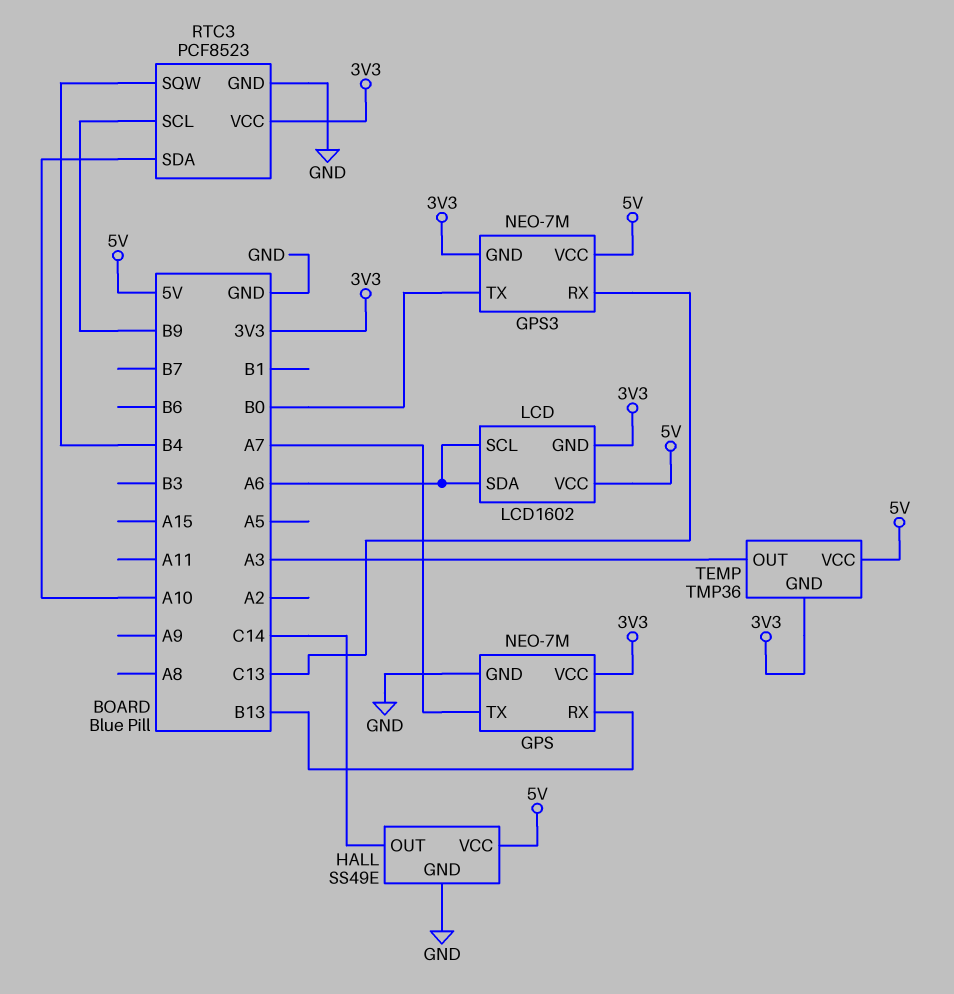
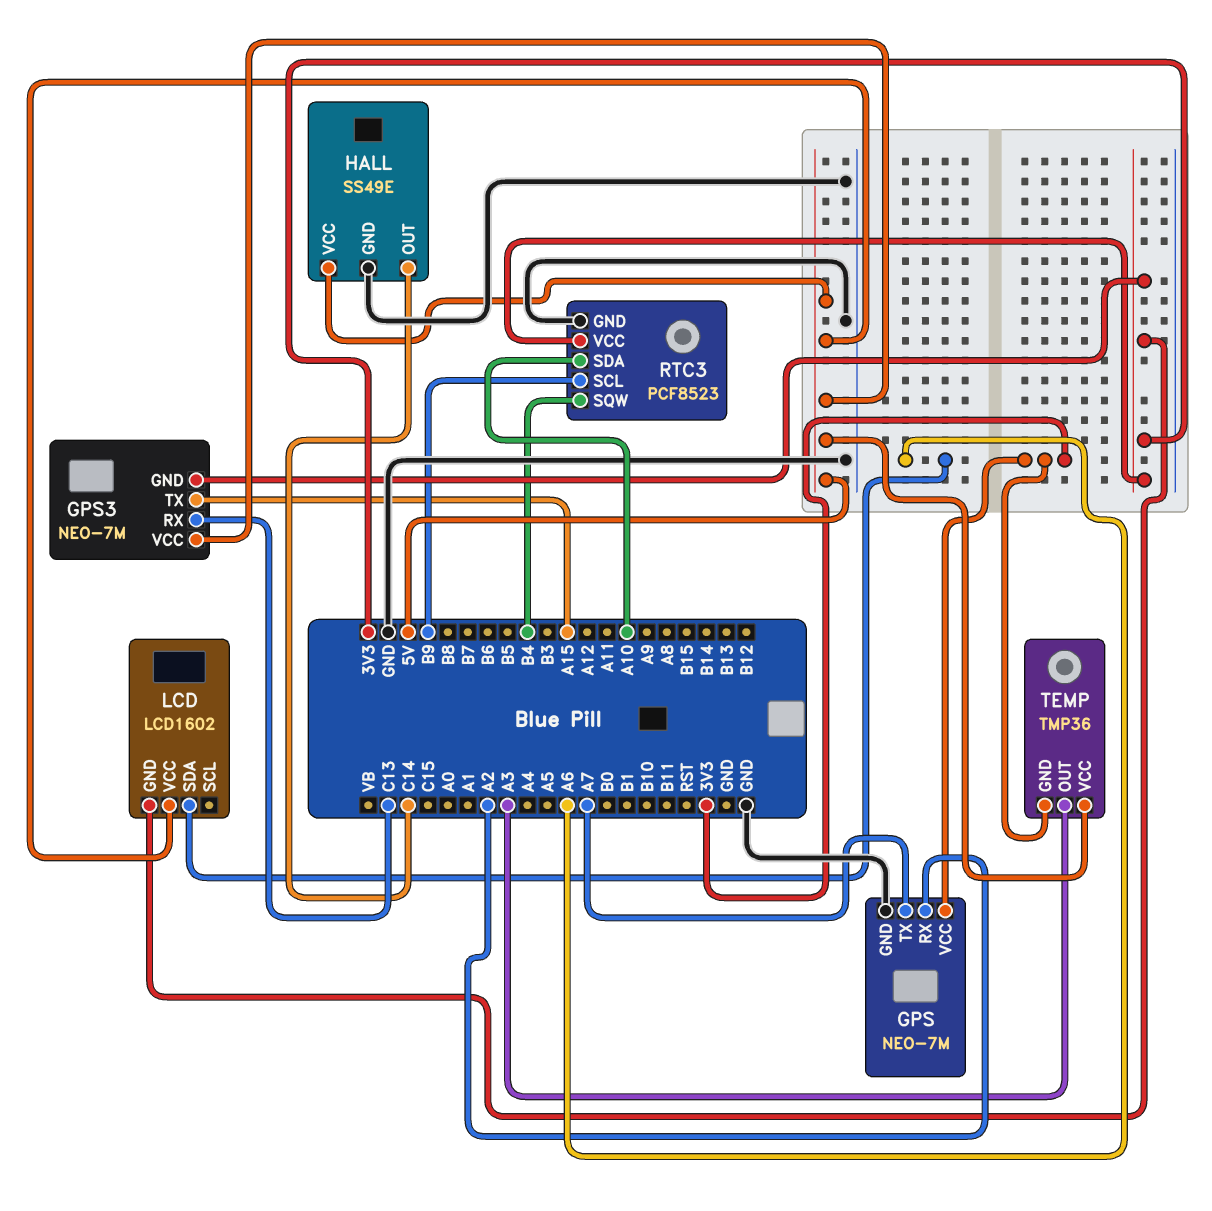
GPS pin RX: B13 -> A2
GPS3 pin TX: B0 -> A15
LCD pin SCL: A6 -> none

